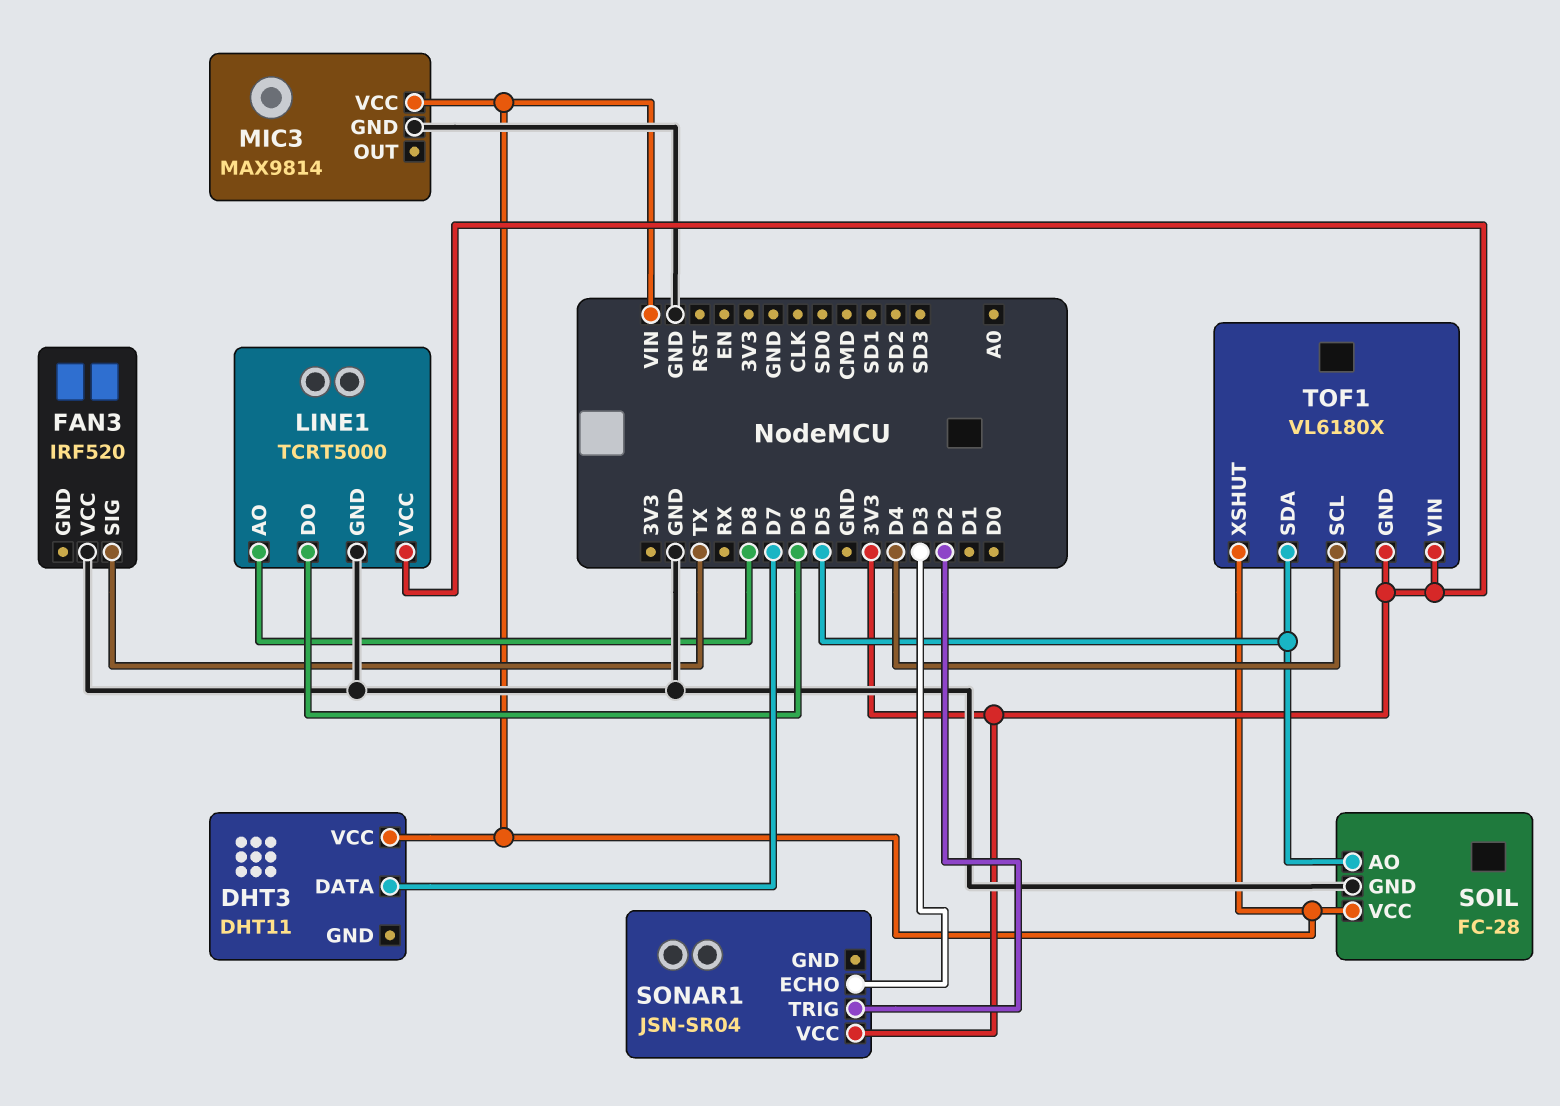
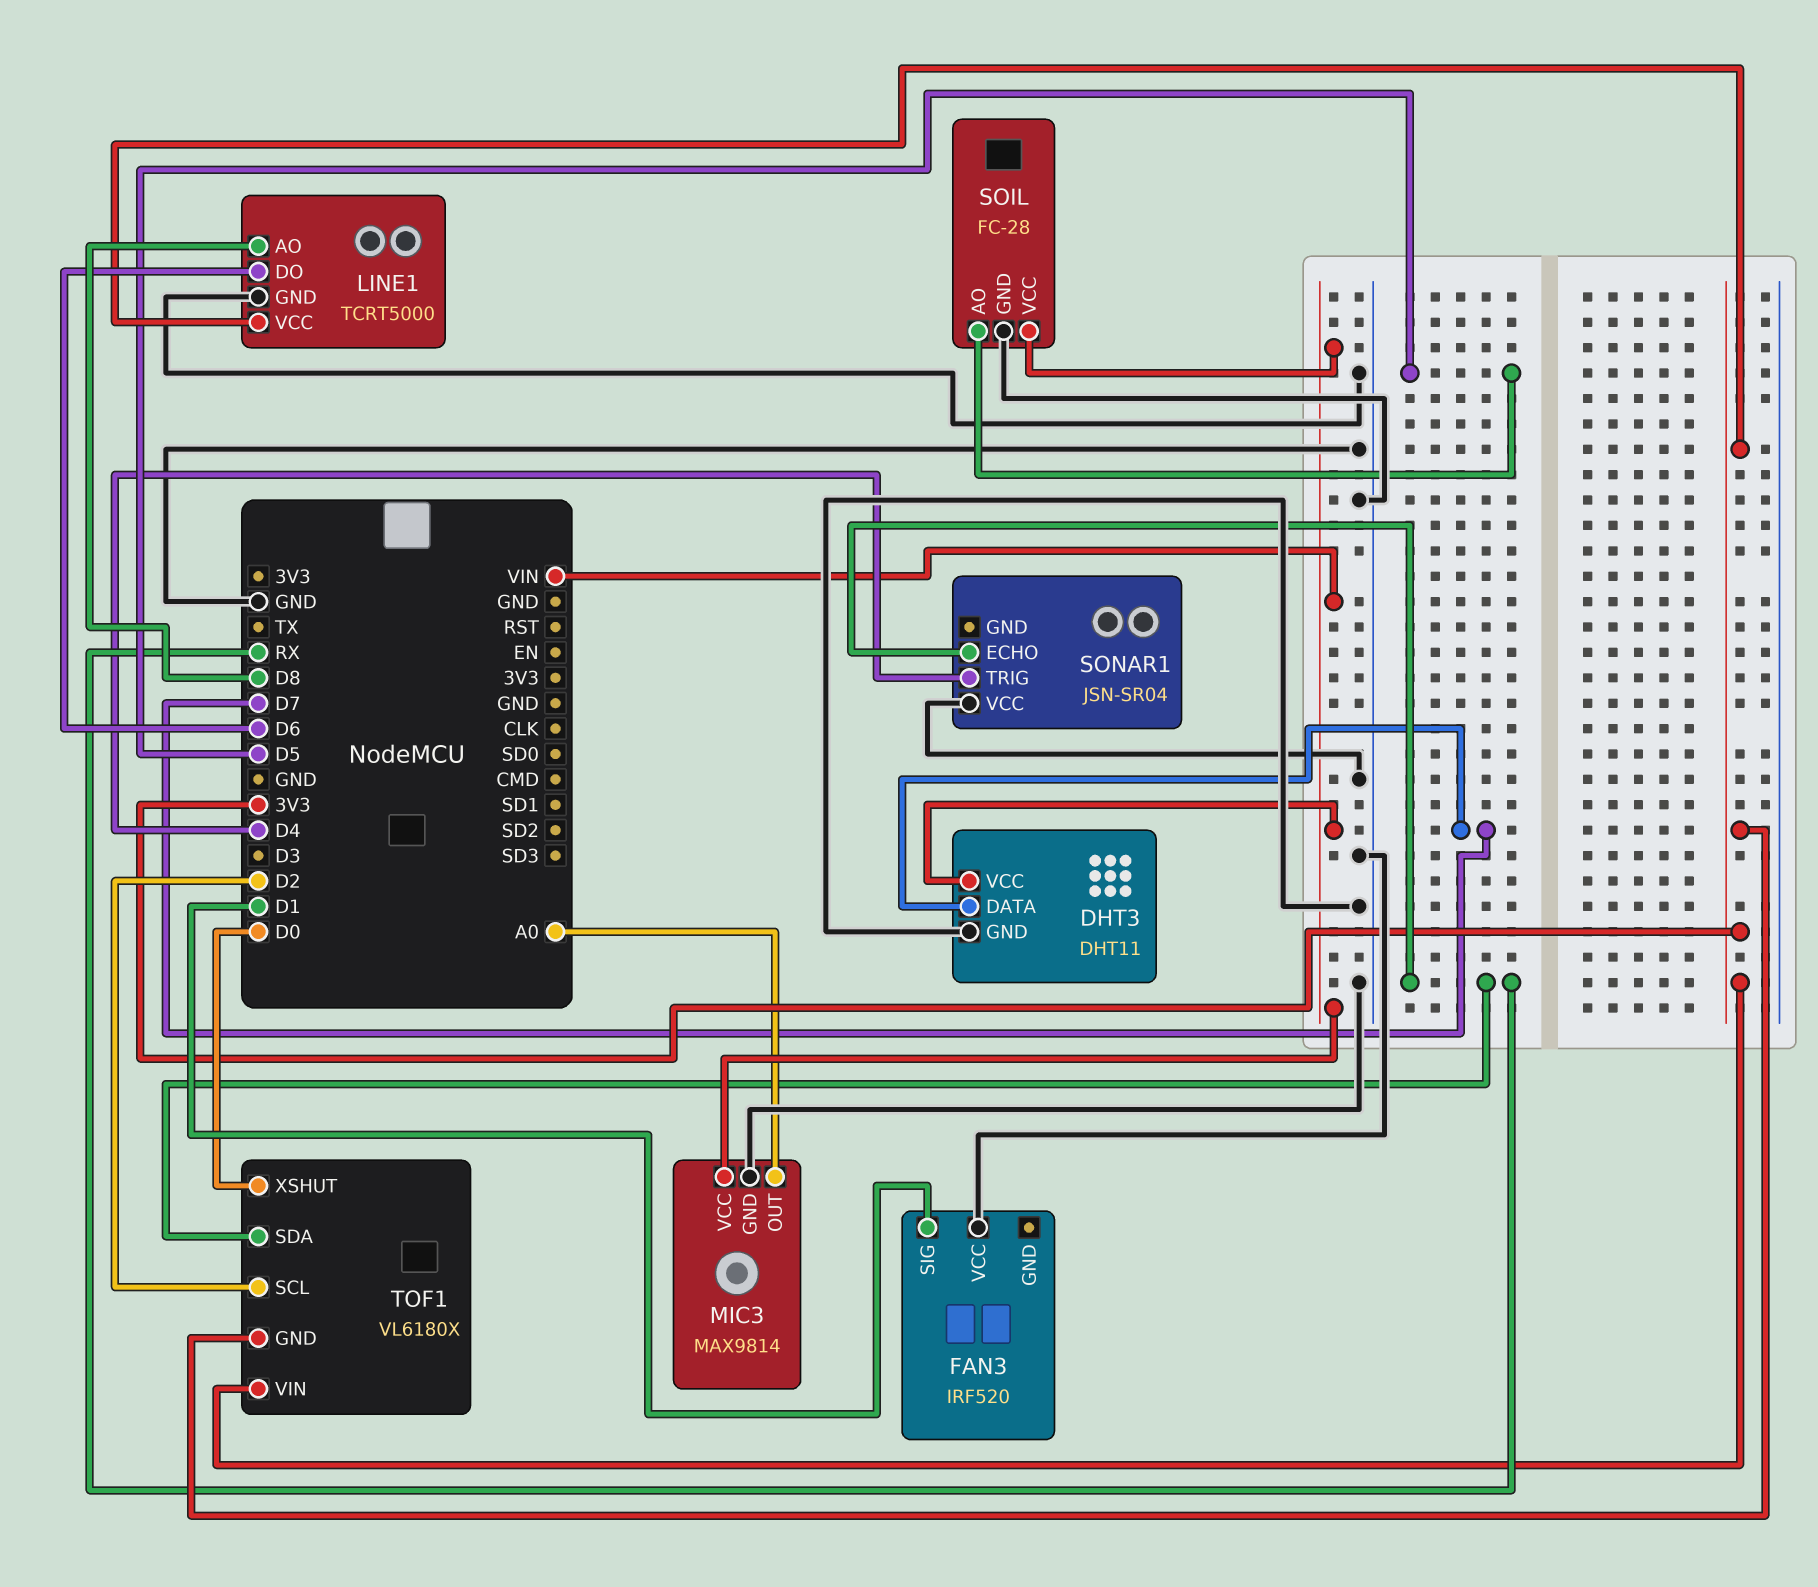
DHT3 pin GND: none -> GND
FAN3 pin SIG: TX -> D1
MIC3 pin OUT: none -> A0
SONAR1 pin ECHO: D3 -> RX
SONAR1 pin TRIG: D2 -> D4
SONAR1 pin VCC: 3V3 -> GND
TOF1 pin SCL: D4 -> D2
TOF1 pin SDA: D5 -> RX
TOF1 pin XSHUT: VIN -> D0

